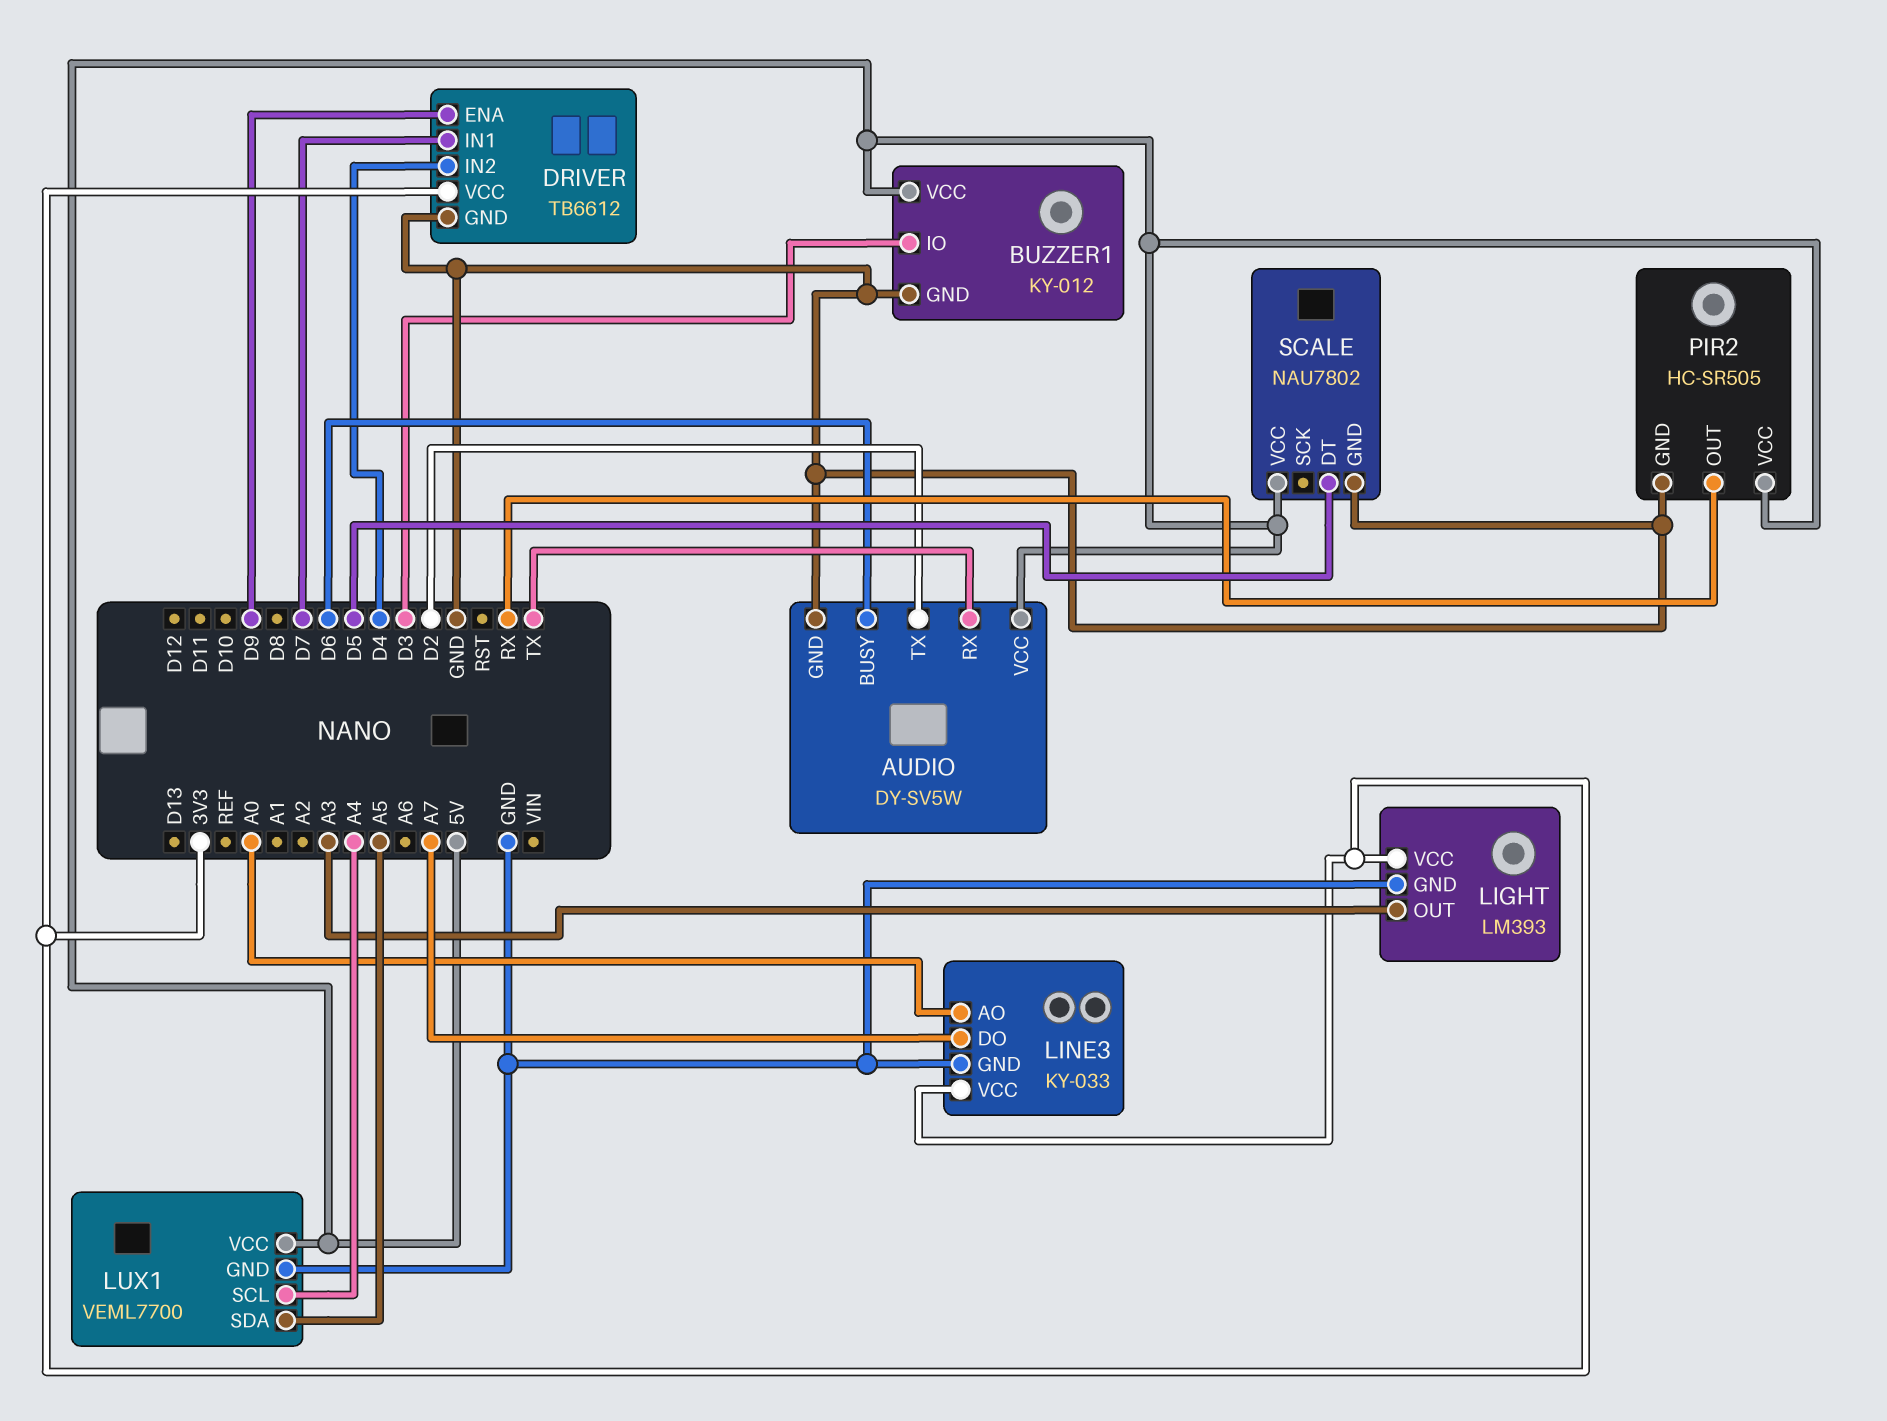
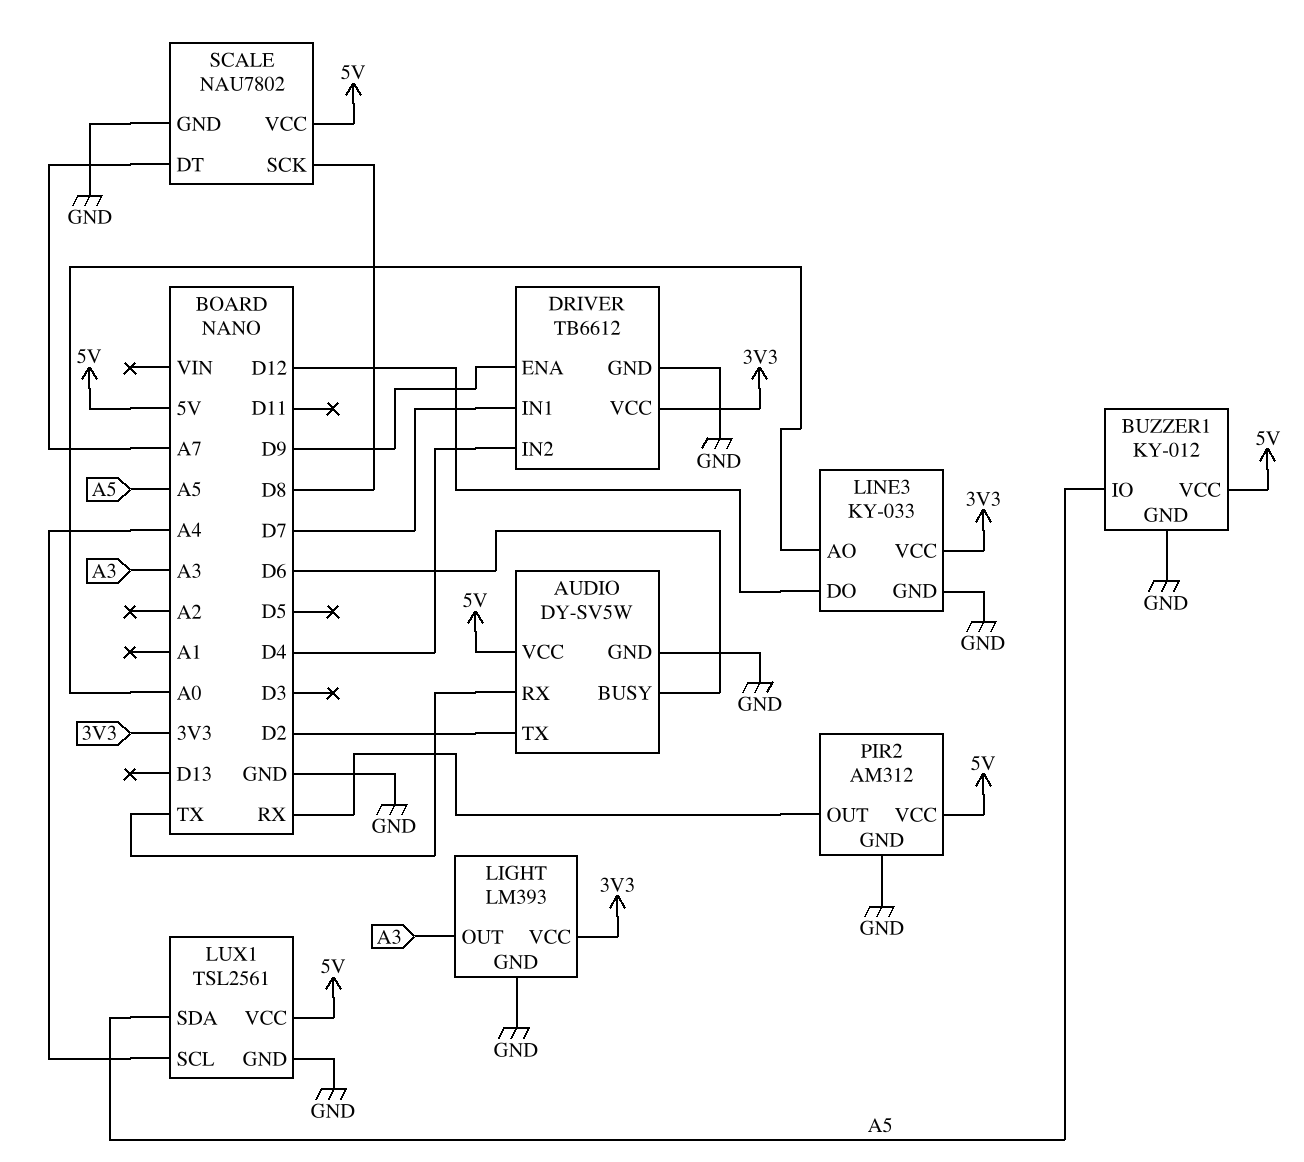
BUZZER1 pin IO: D3 -> A5
LINE3 pin DO: A7 -> D12
LUX1: VEML7700 -> TSL2561
PIR2: HC-SR505 -> AM312
SCALE pin DT: D5 -> A7
SCALE pin SCK: none -> D8

